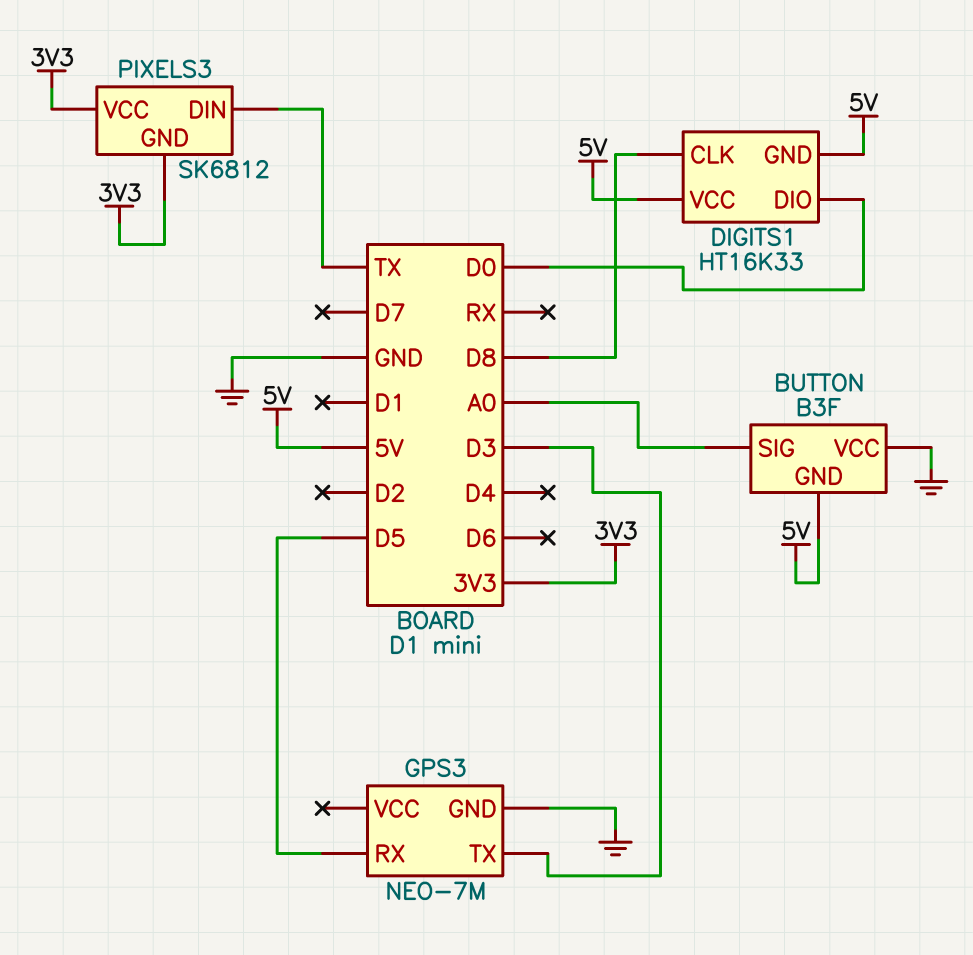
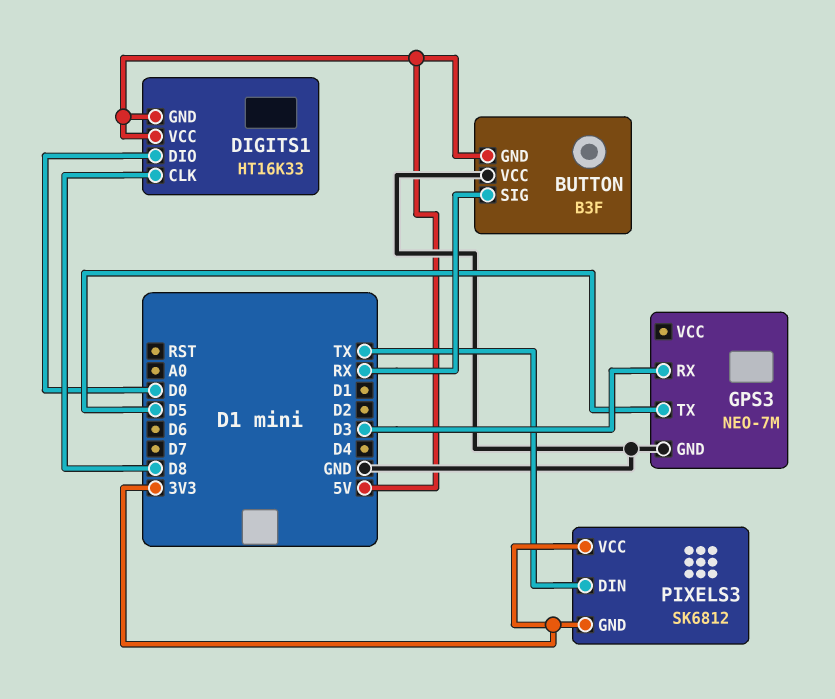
BUTTON pin SIG: A0 -> RX
GPS3 pin RX: D5 -> D3
GPS3 pin TX: D3 -> D5

